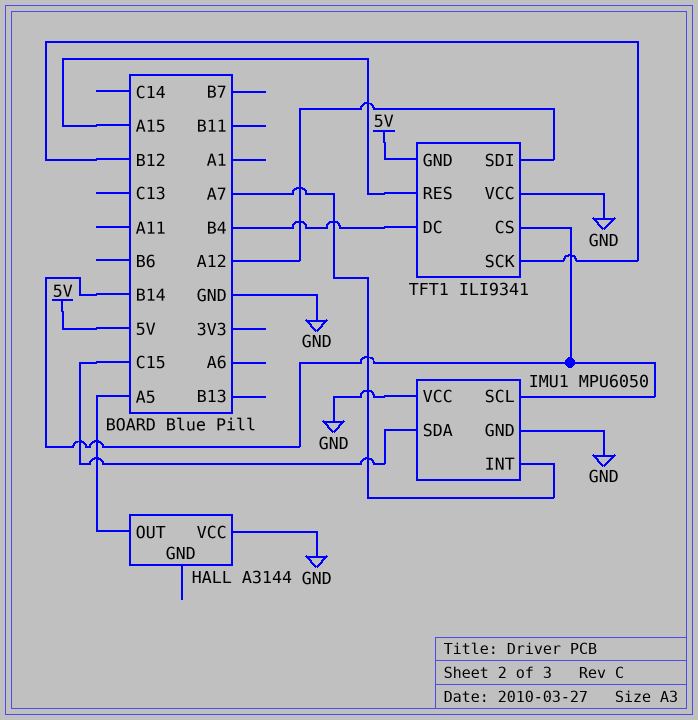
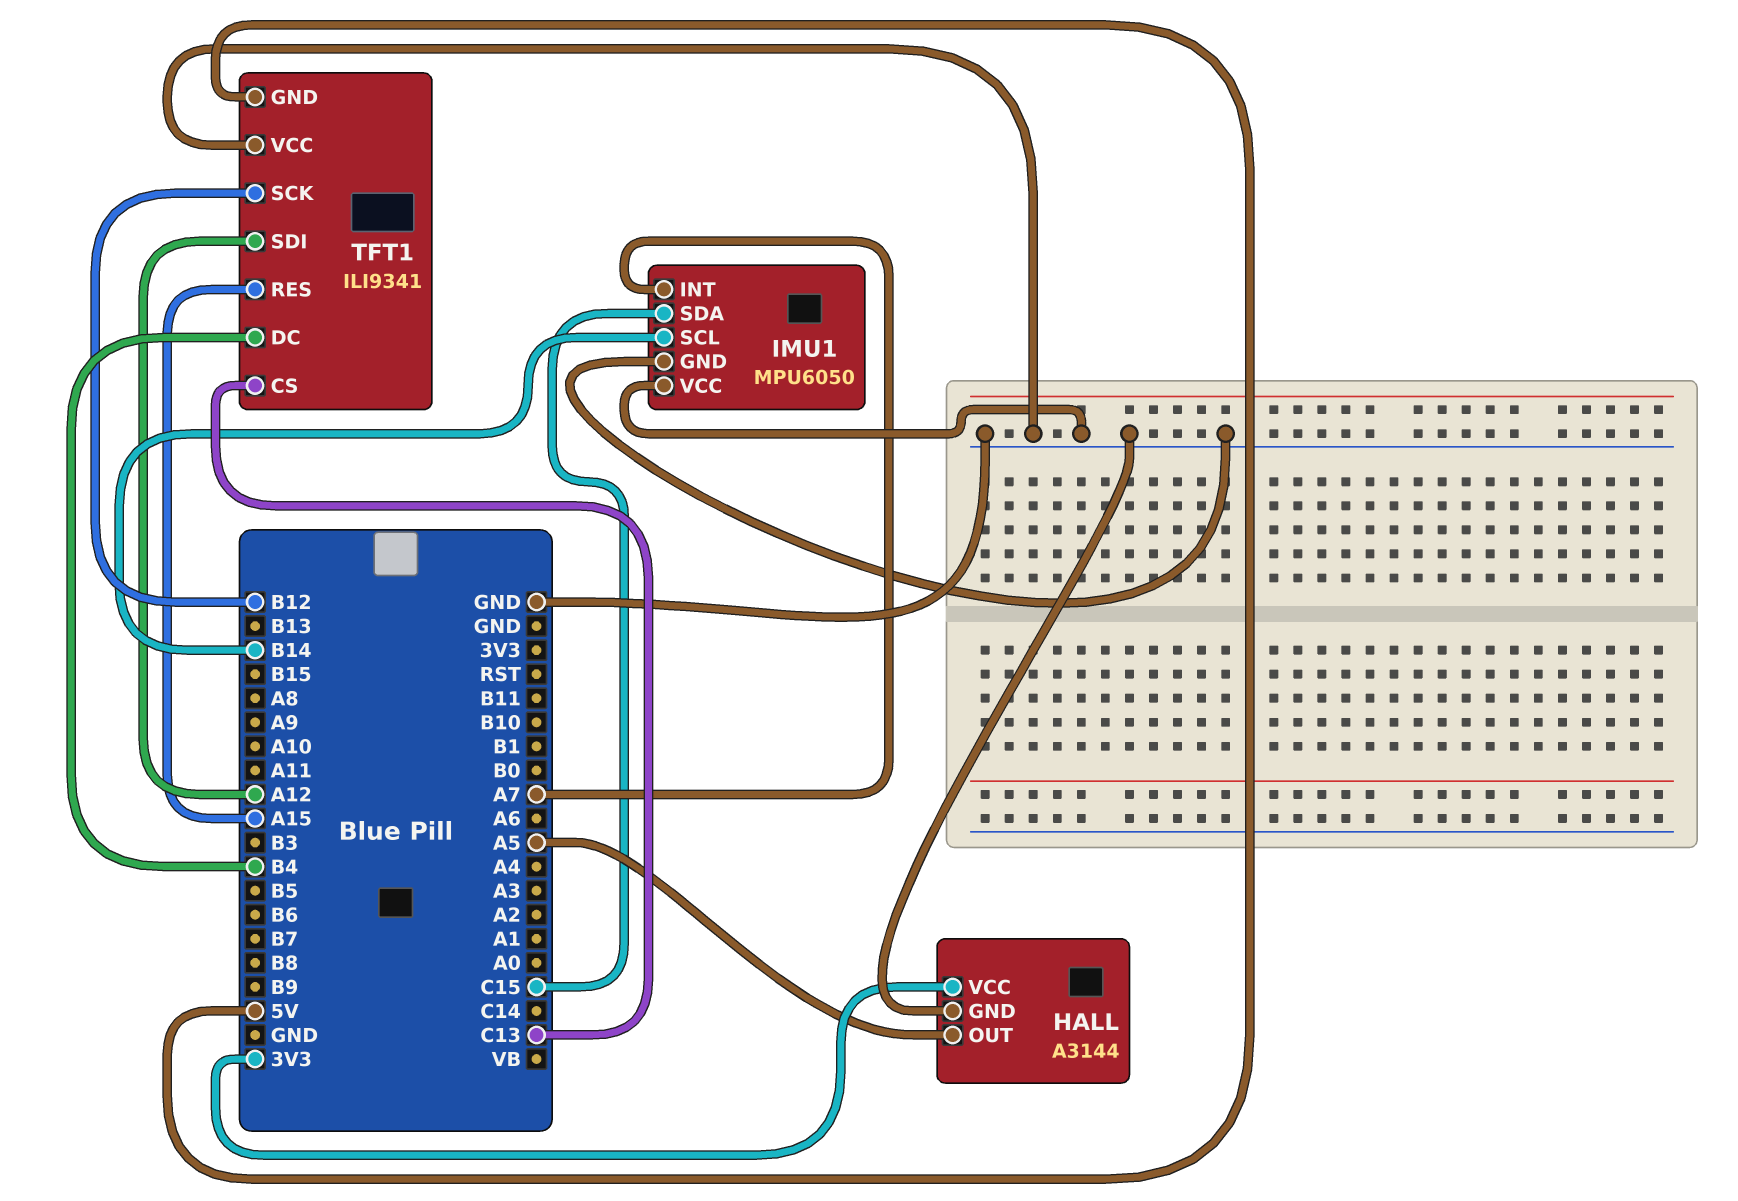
HALL pin GND: none -> GND
HALL pin VCC: GND -> 3V3
TFT1 pin CS: B14 -> C13

